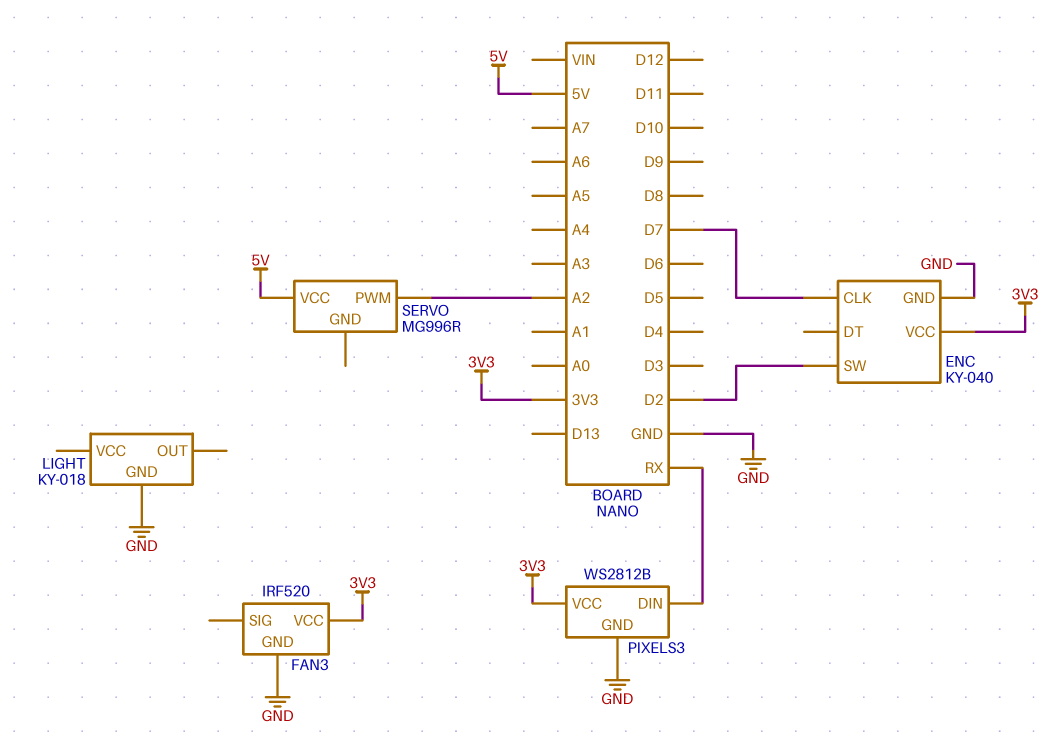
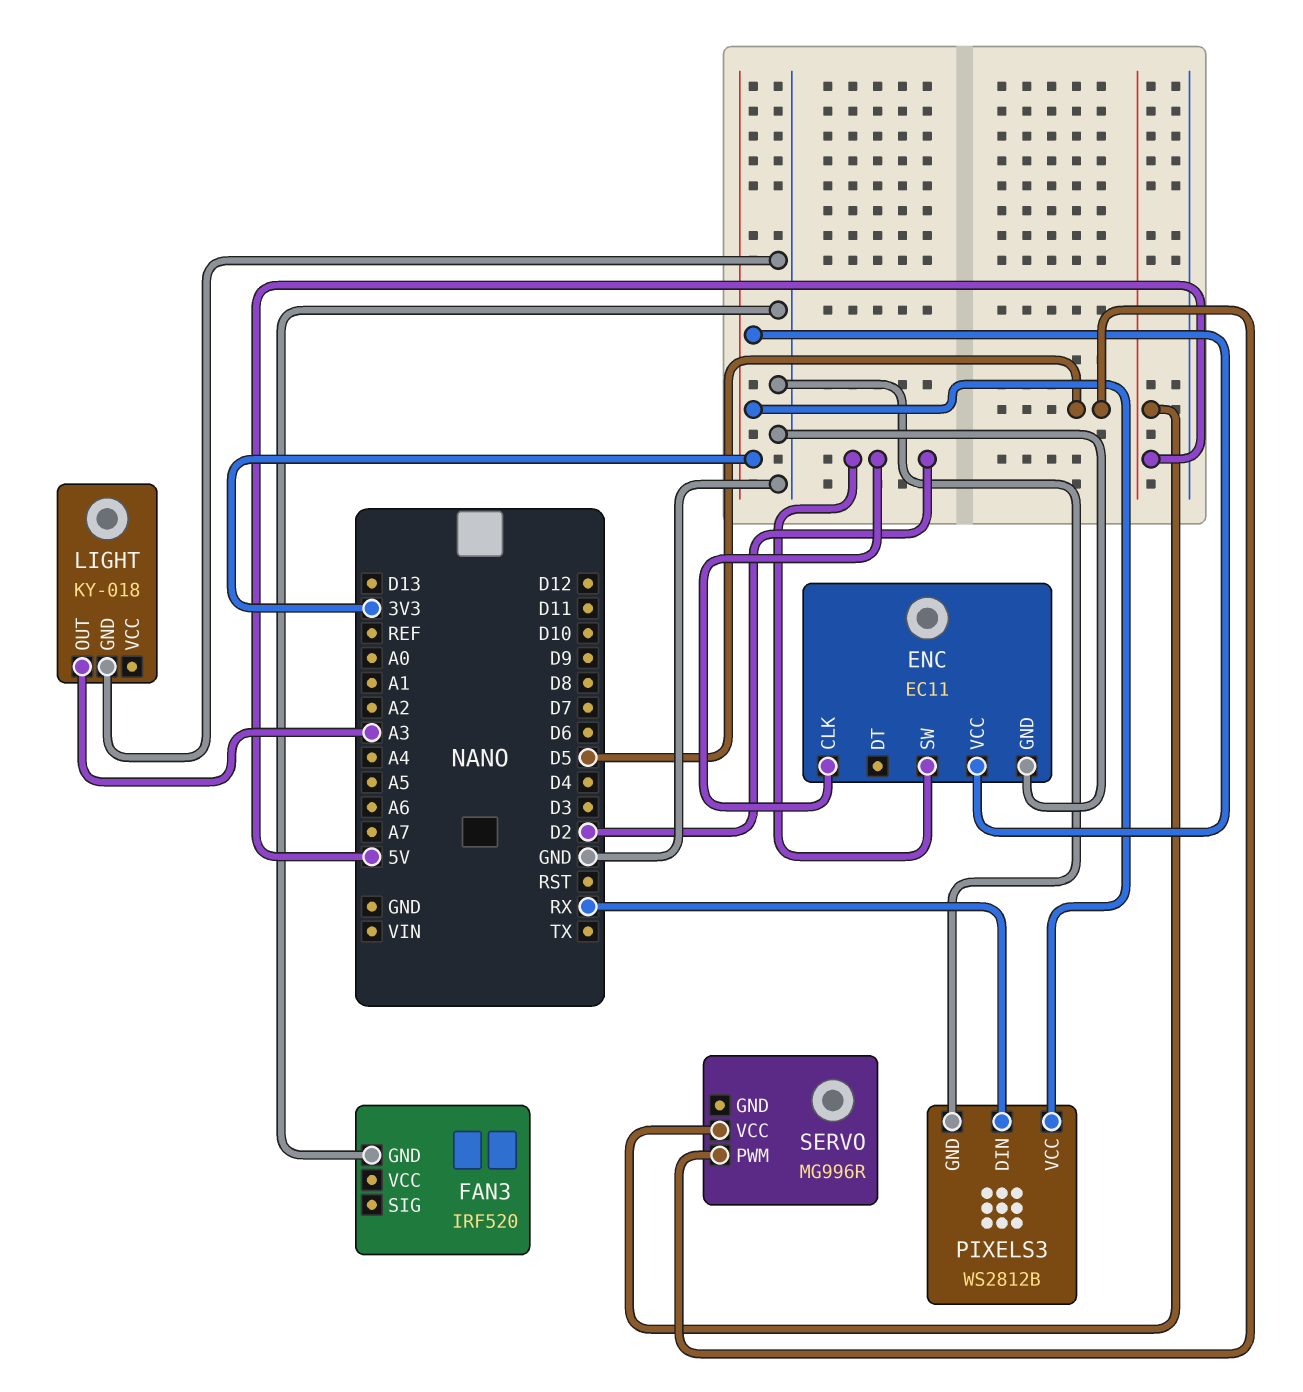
ENC: KY-040 -> EC11
ENC pin CLK: D7 -> D2
FAN3 pin VCC: 3V3 -> none
LIGHT pin OUT: none -> A3
SERVO pin PWM: A2 -> D5

